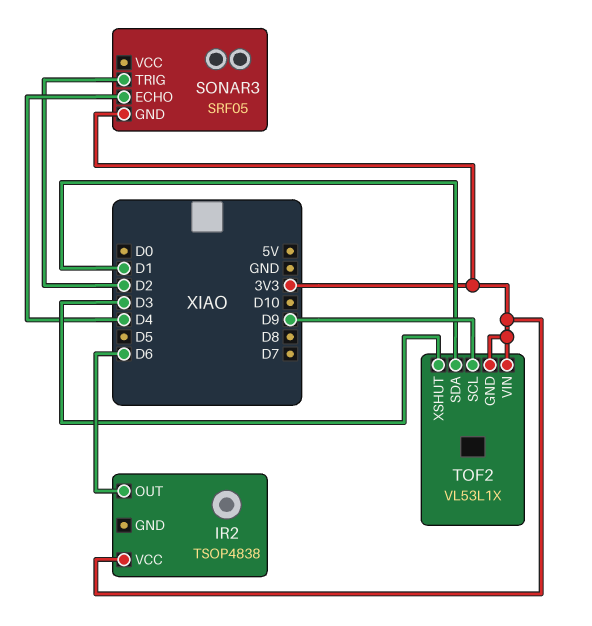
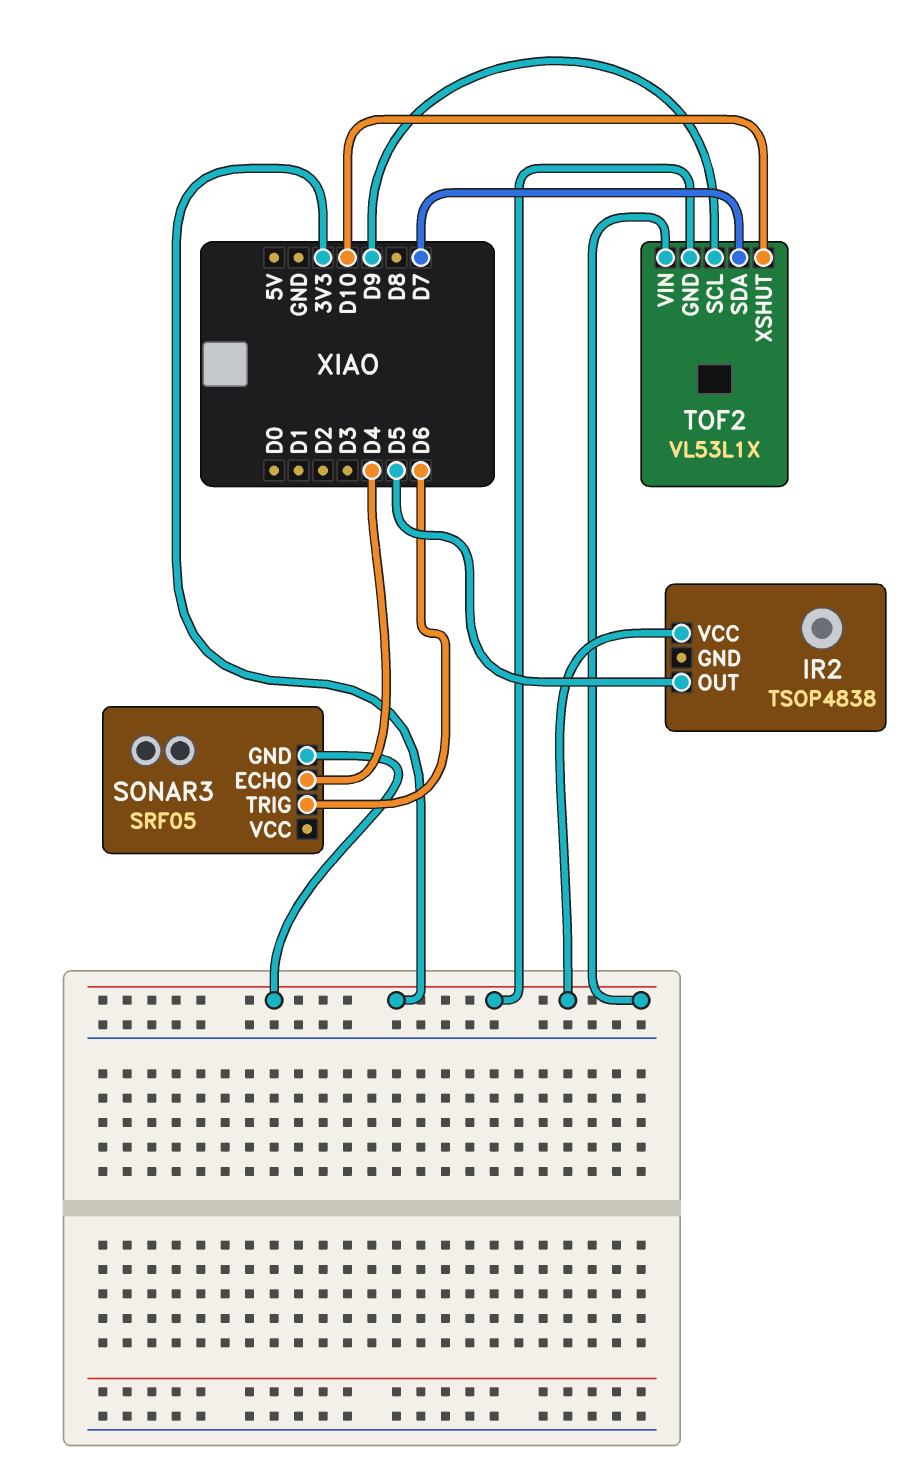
IR2 pin OUT: D6 -> D5
SONAR3 pin TRIG: D2 -> D6
TOF2 pin SDA: D1 -> D7
TOF2 pin XSHUT: D3 -> D10

